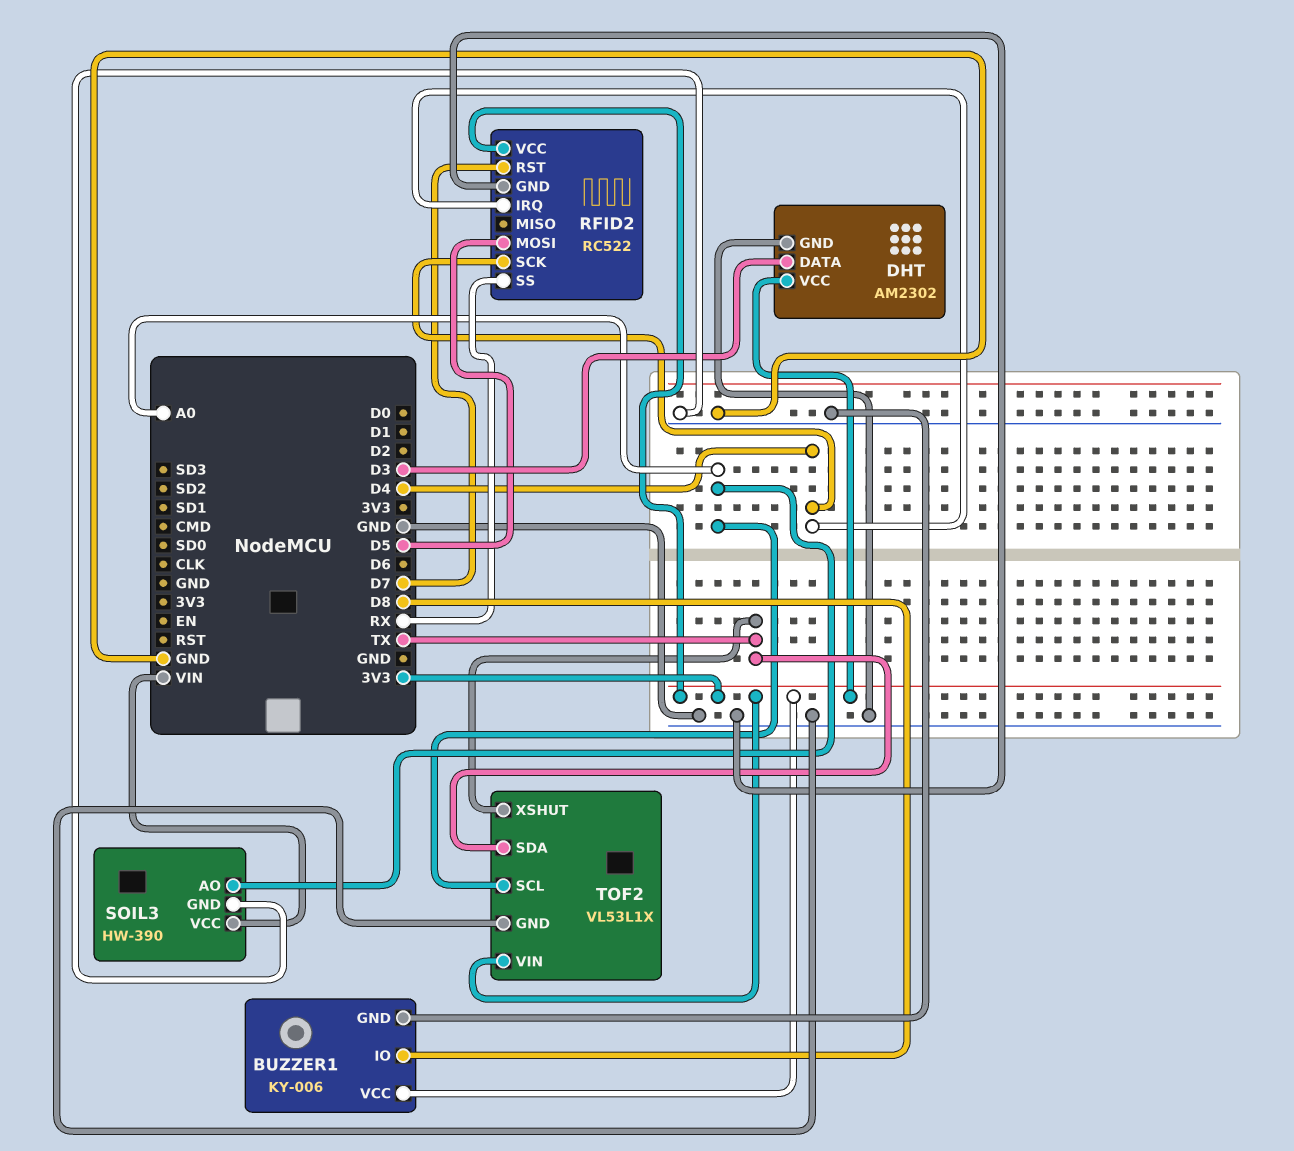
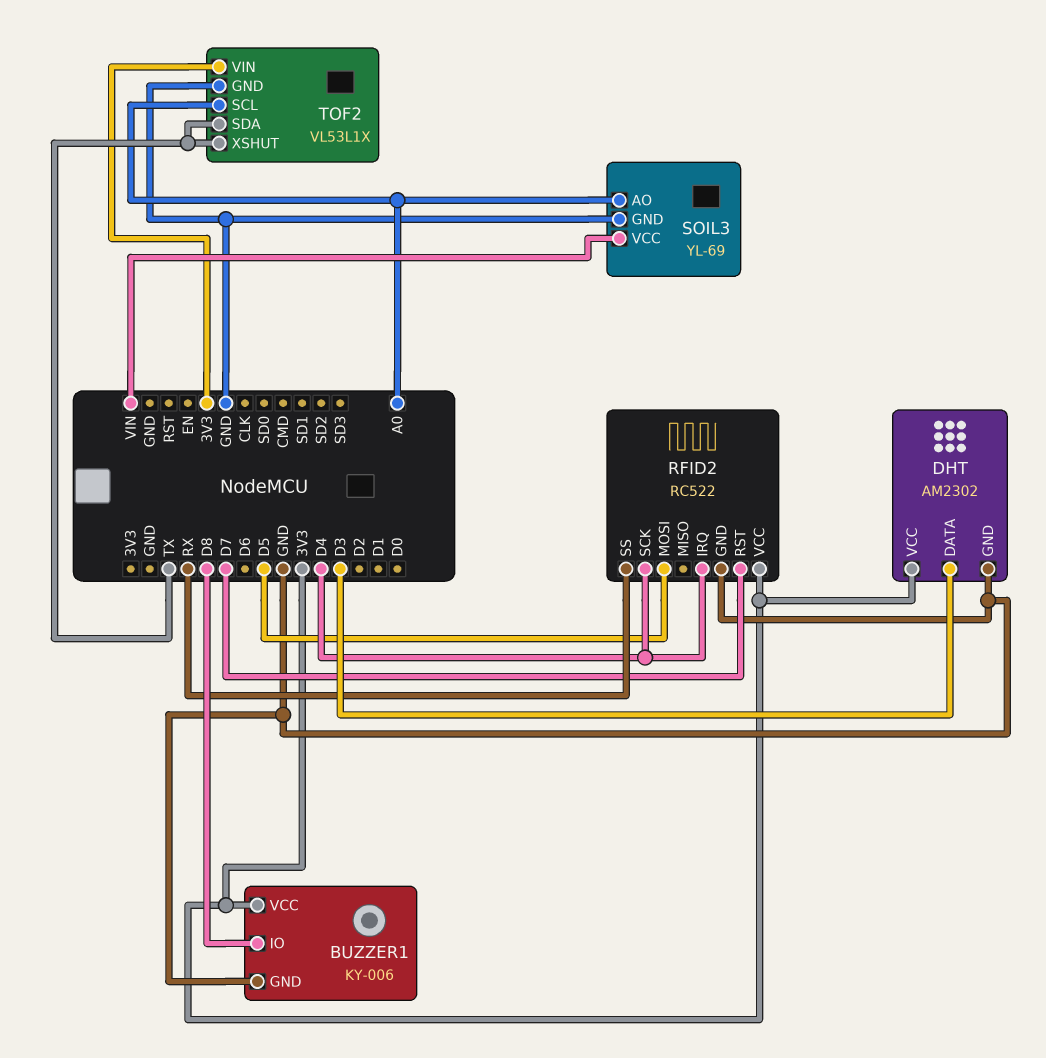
SOIL3: HW-390 -> YL-69

